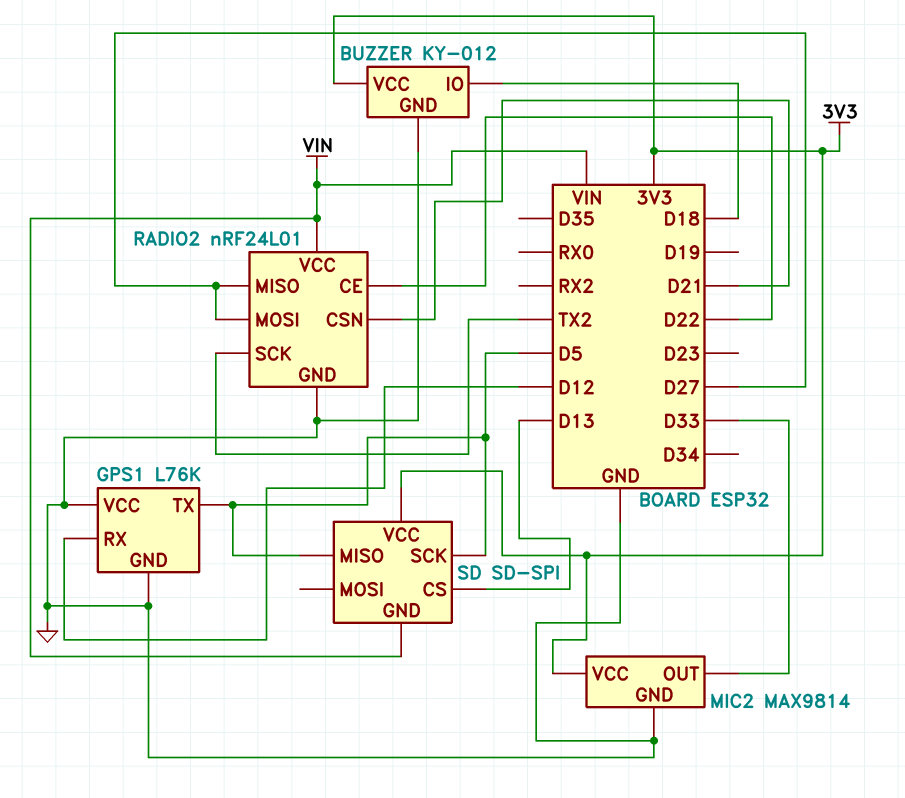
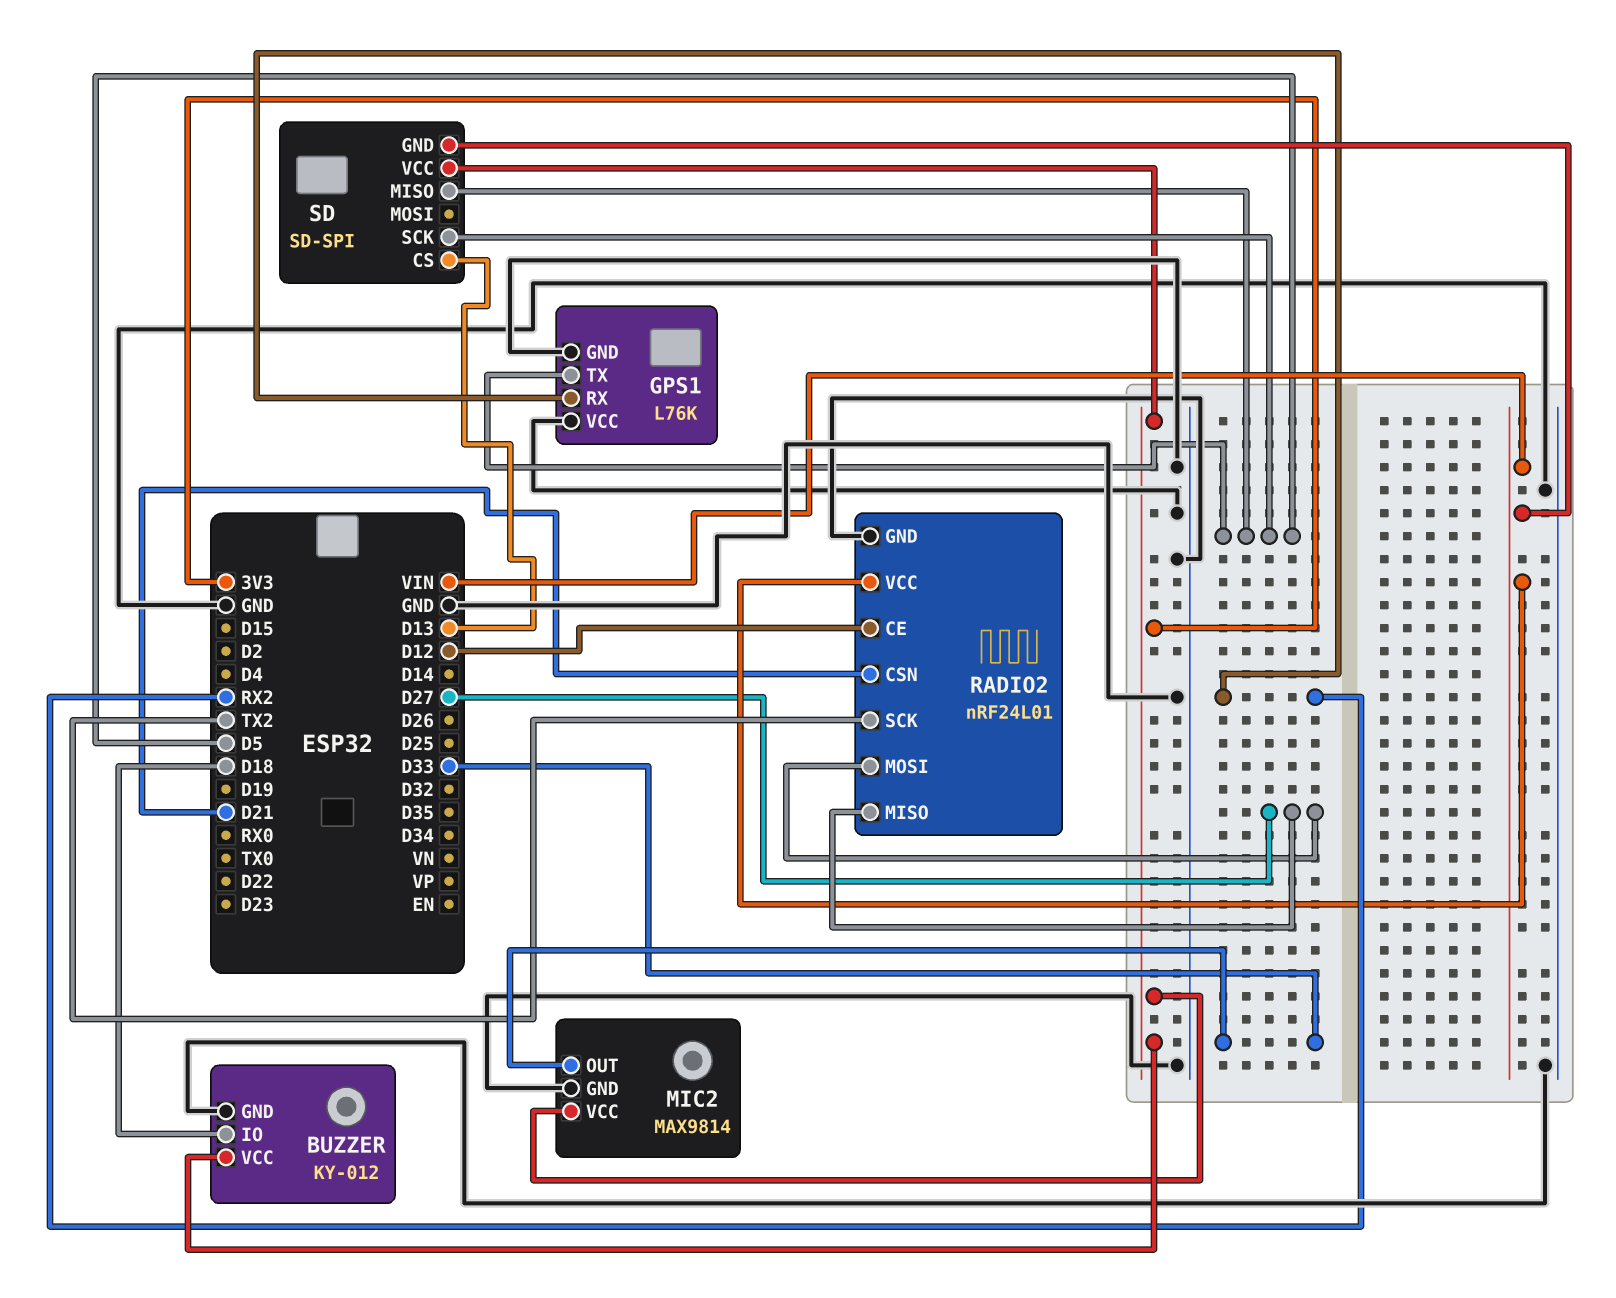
GPS1 pin RX: D12 -> RX2
RADIO2 pin CE: D22 -> D12

